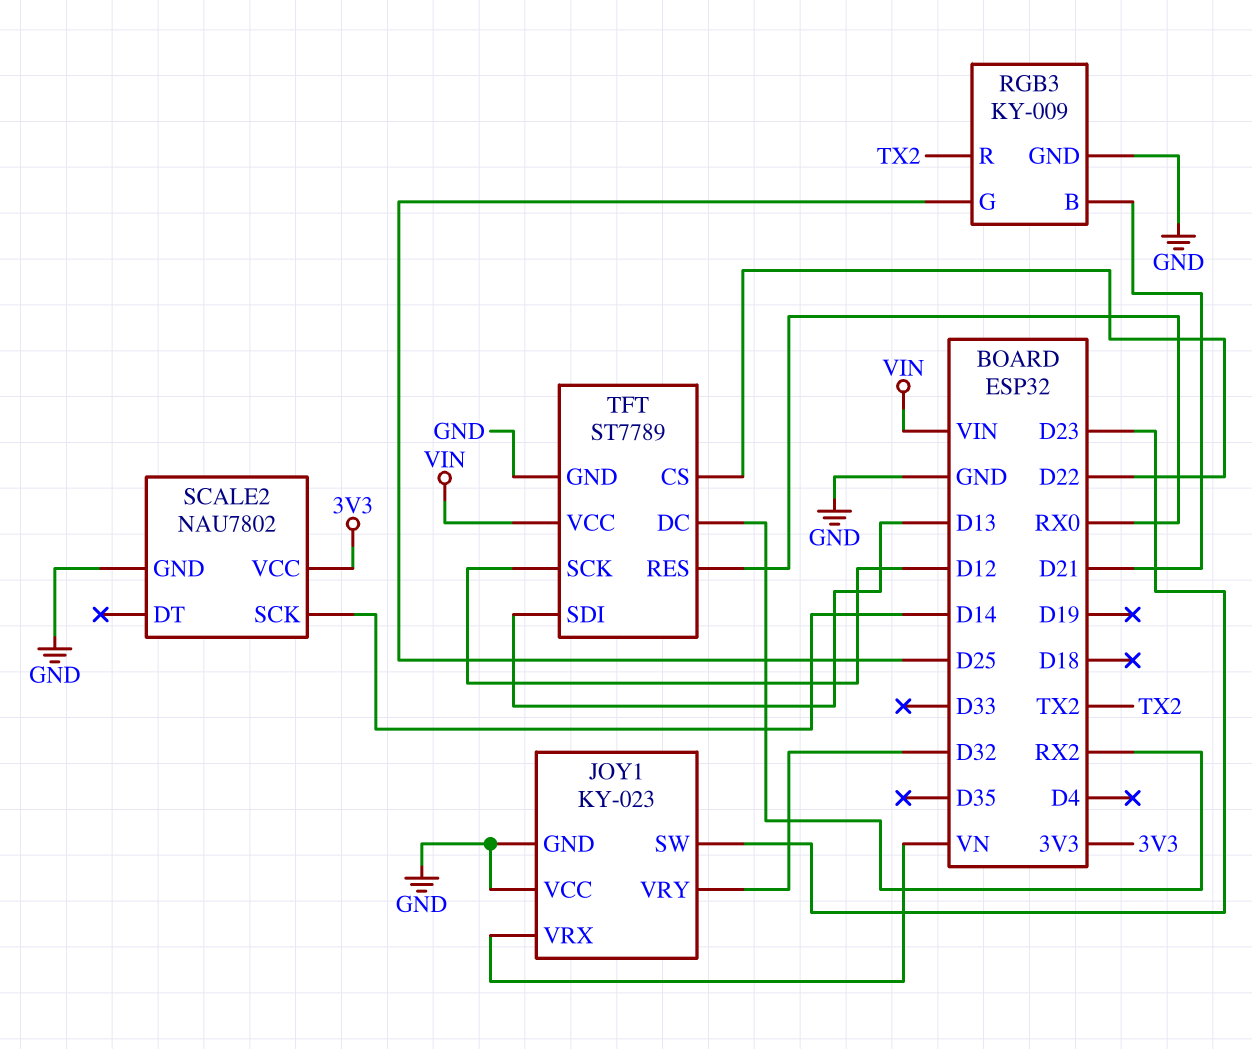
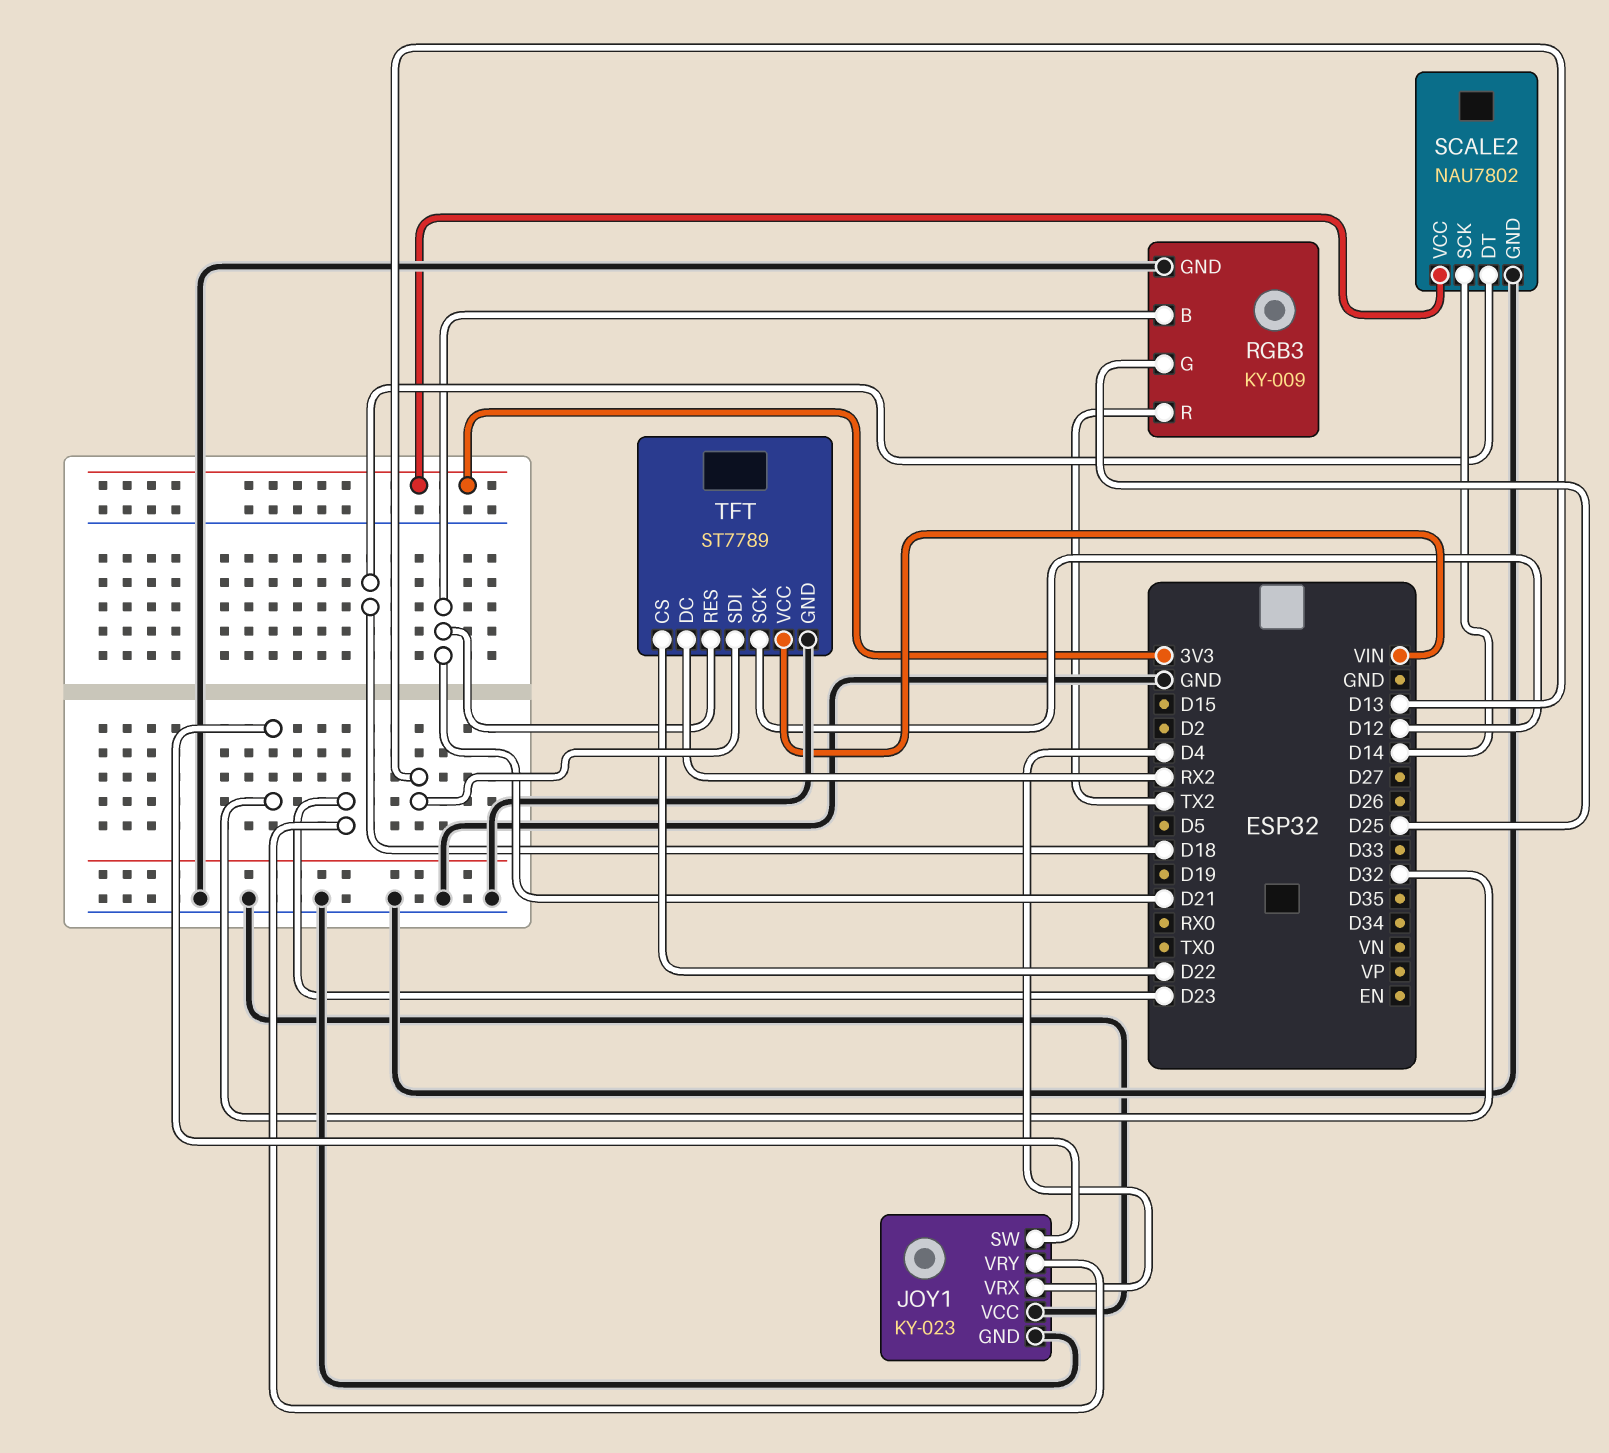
JOY1 pin SW: D23 -> D32
JOY1 pin VRX: VN -> D4
JOY1 pin VRY: D32 -> D23
SCALE2 pin DT: none -> D18
TFT pin RES: RX0 -> D21

